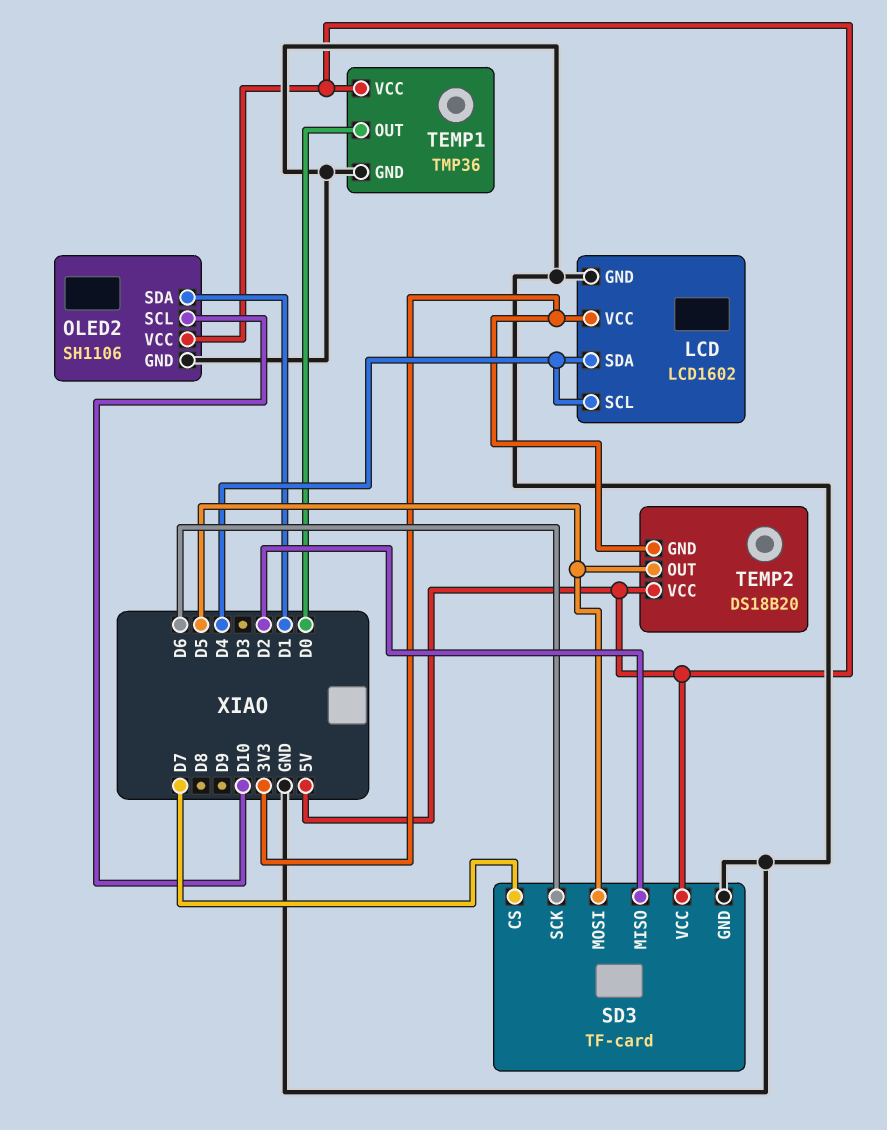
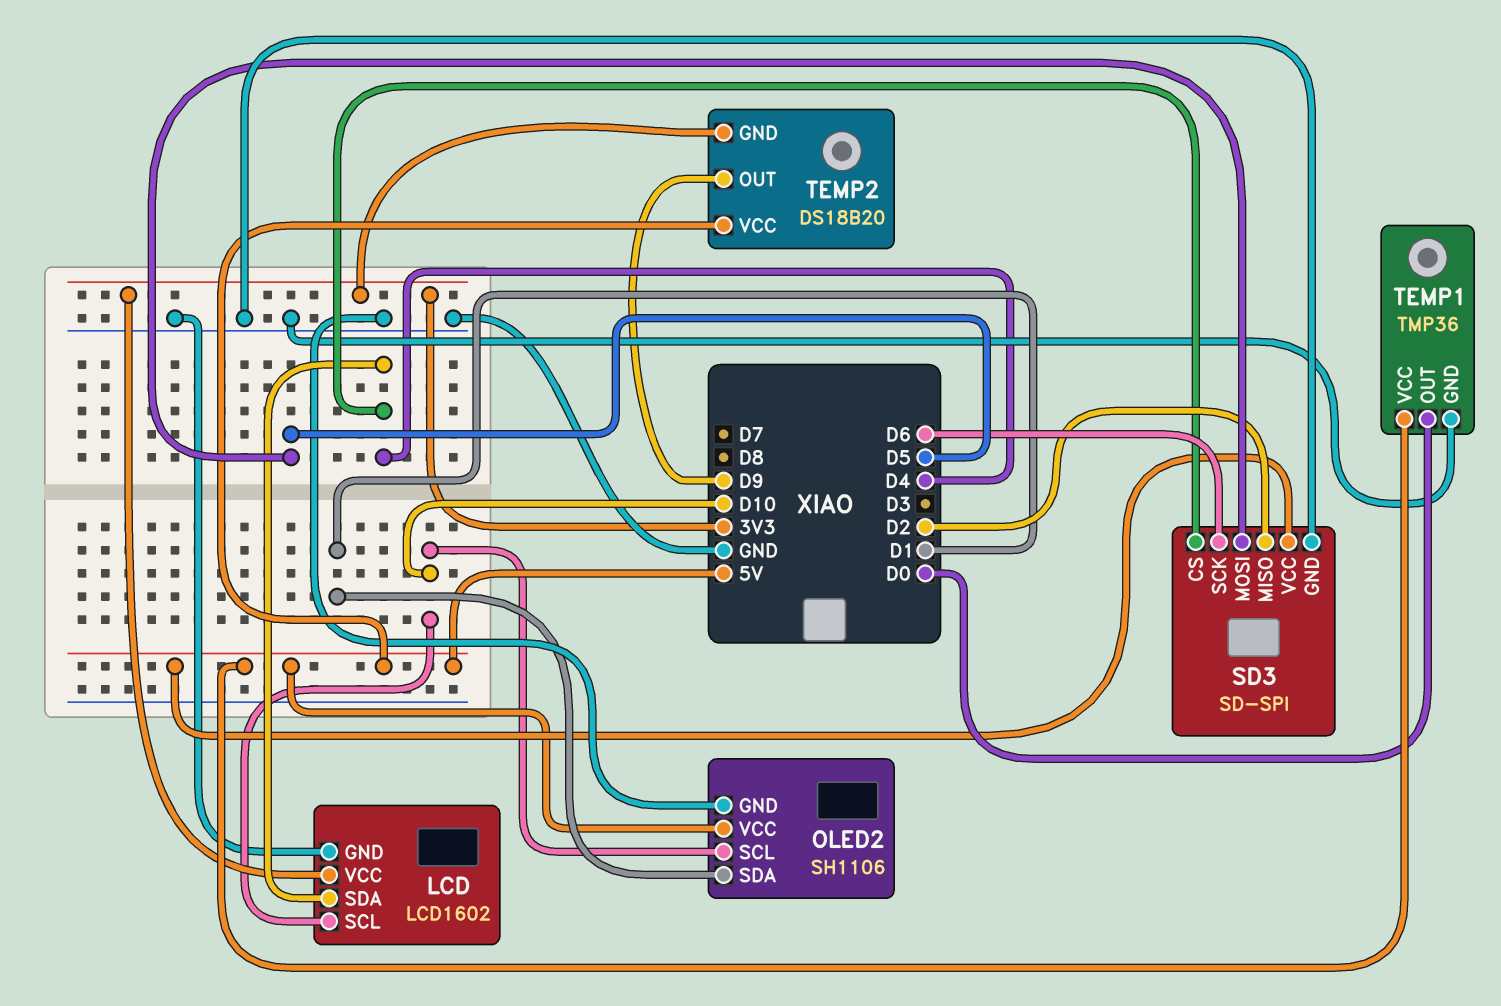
LCD pin SCL: D4 -> D10
SD3: TF-card -> SD-SPI
SD3 pin CS: D7 -> D4
TEMP2 pin OUT: D5 -> D9

